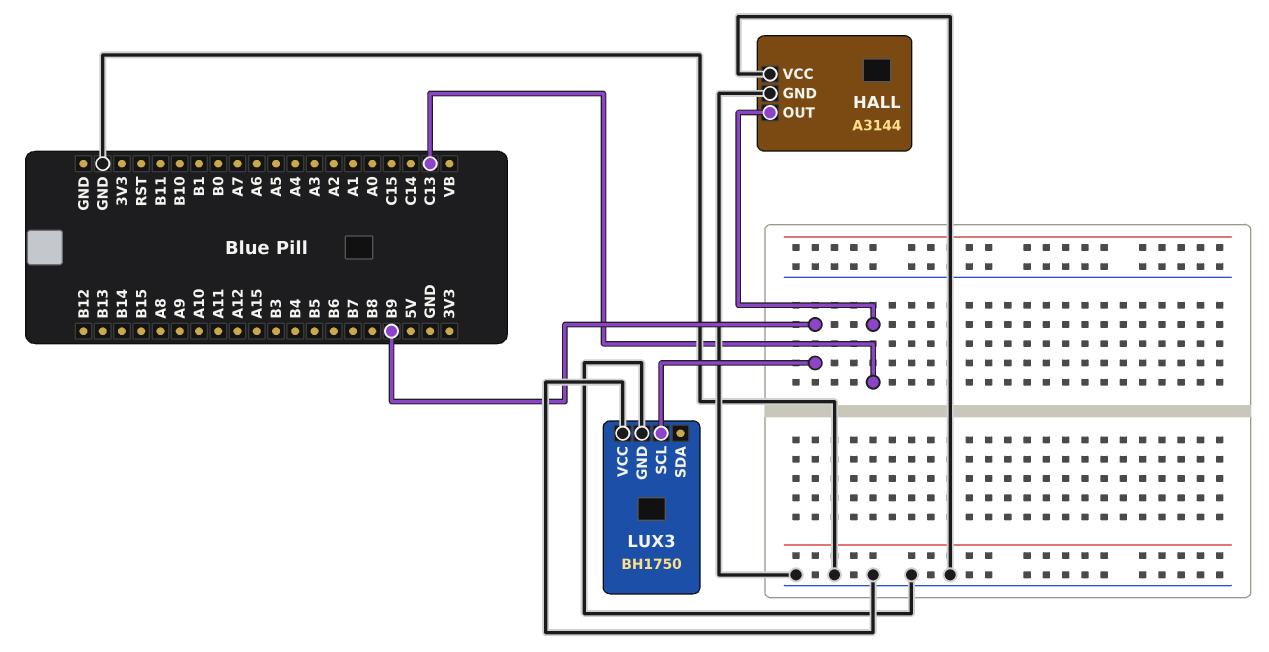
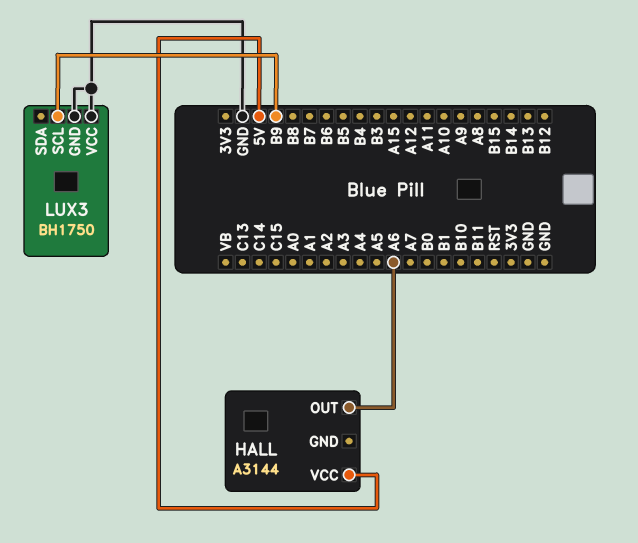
HALL pin GND: GND -> none
HALL pin OUT: C13 -> A6
HALL pin VCC: GND -> 5V

